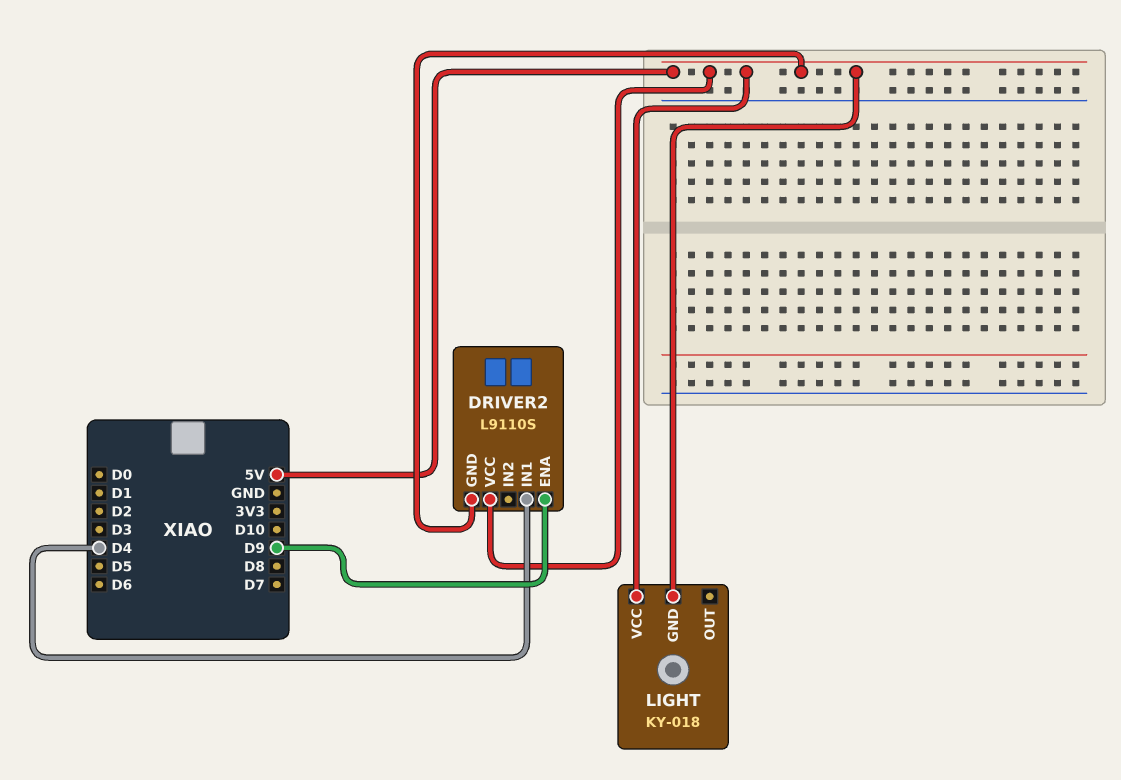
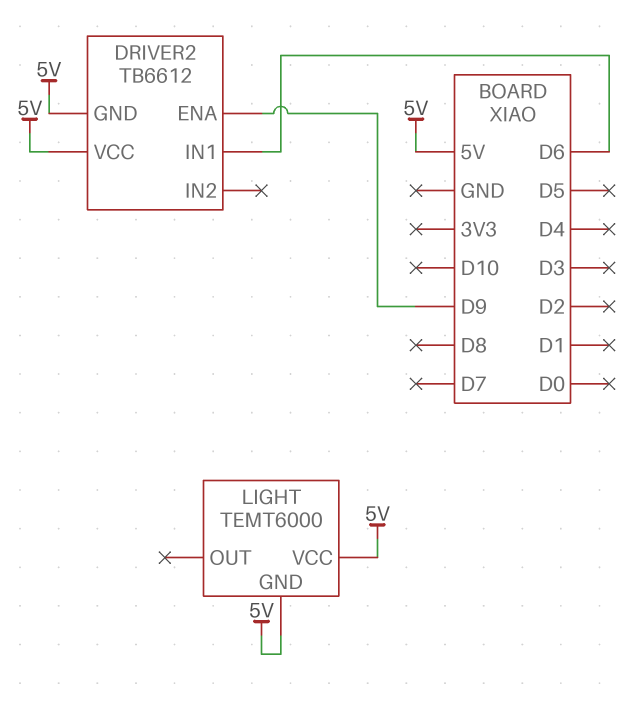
DRIVER2: L9110S -> TB6612
DRIVER2 pin IN1: D4 -> D6
LIGHT: KY-018 -> TEMT6000

